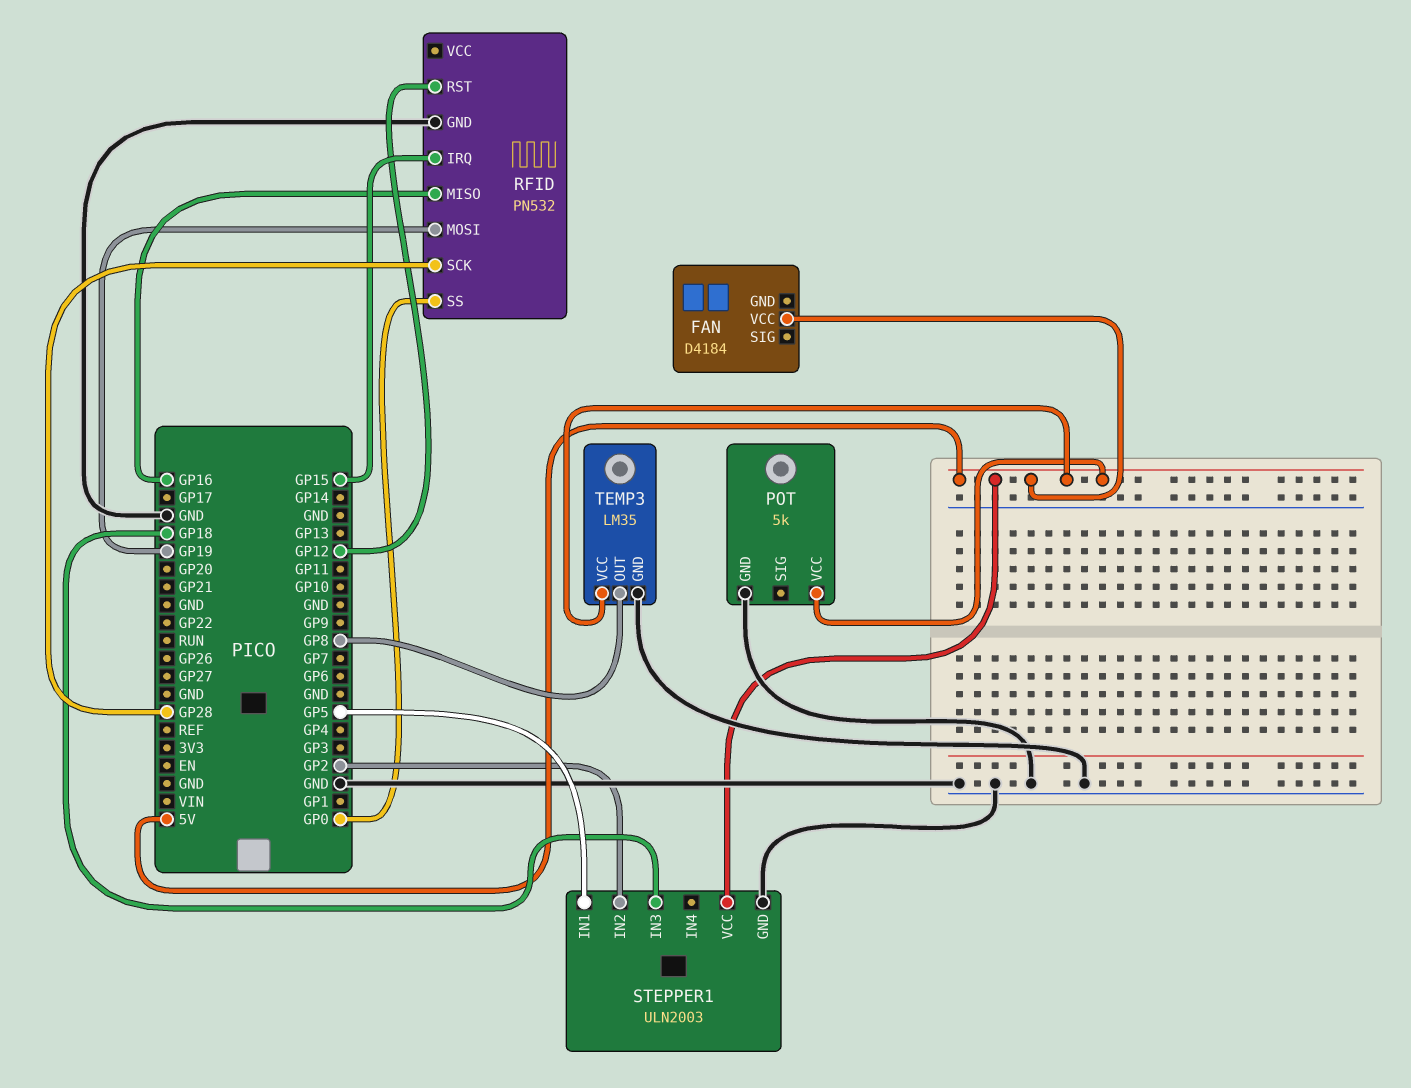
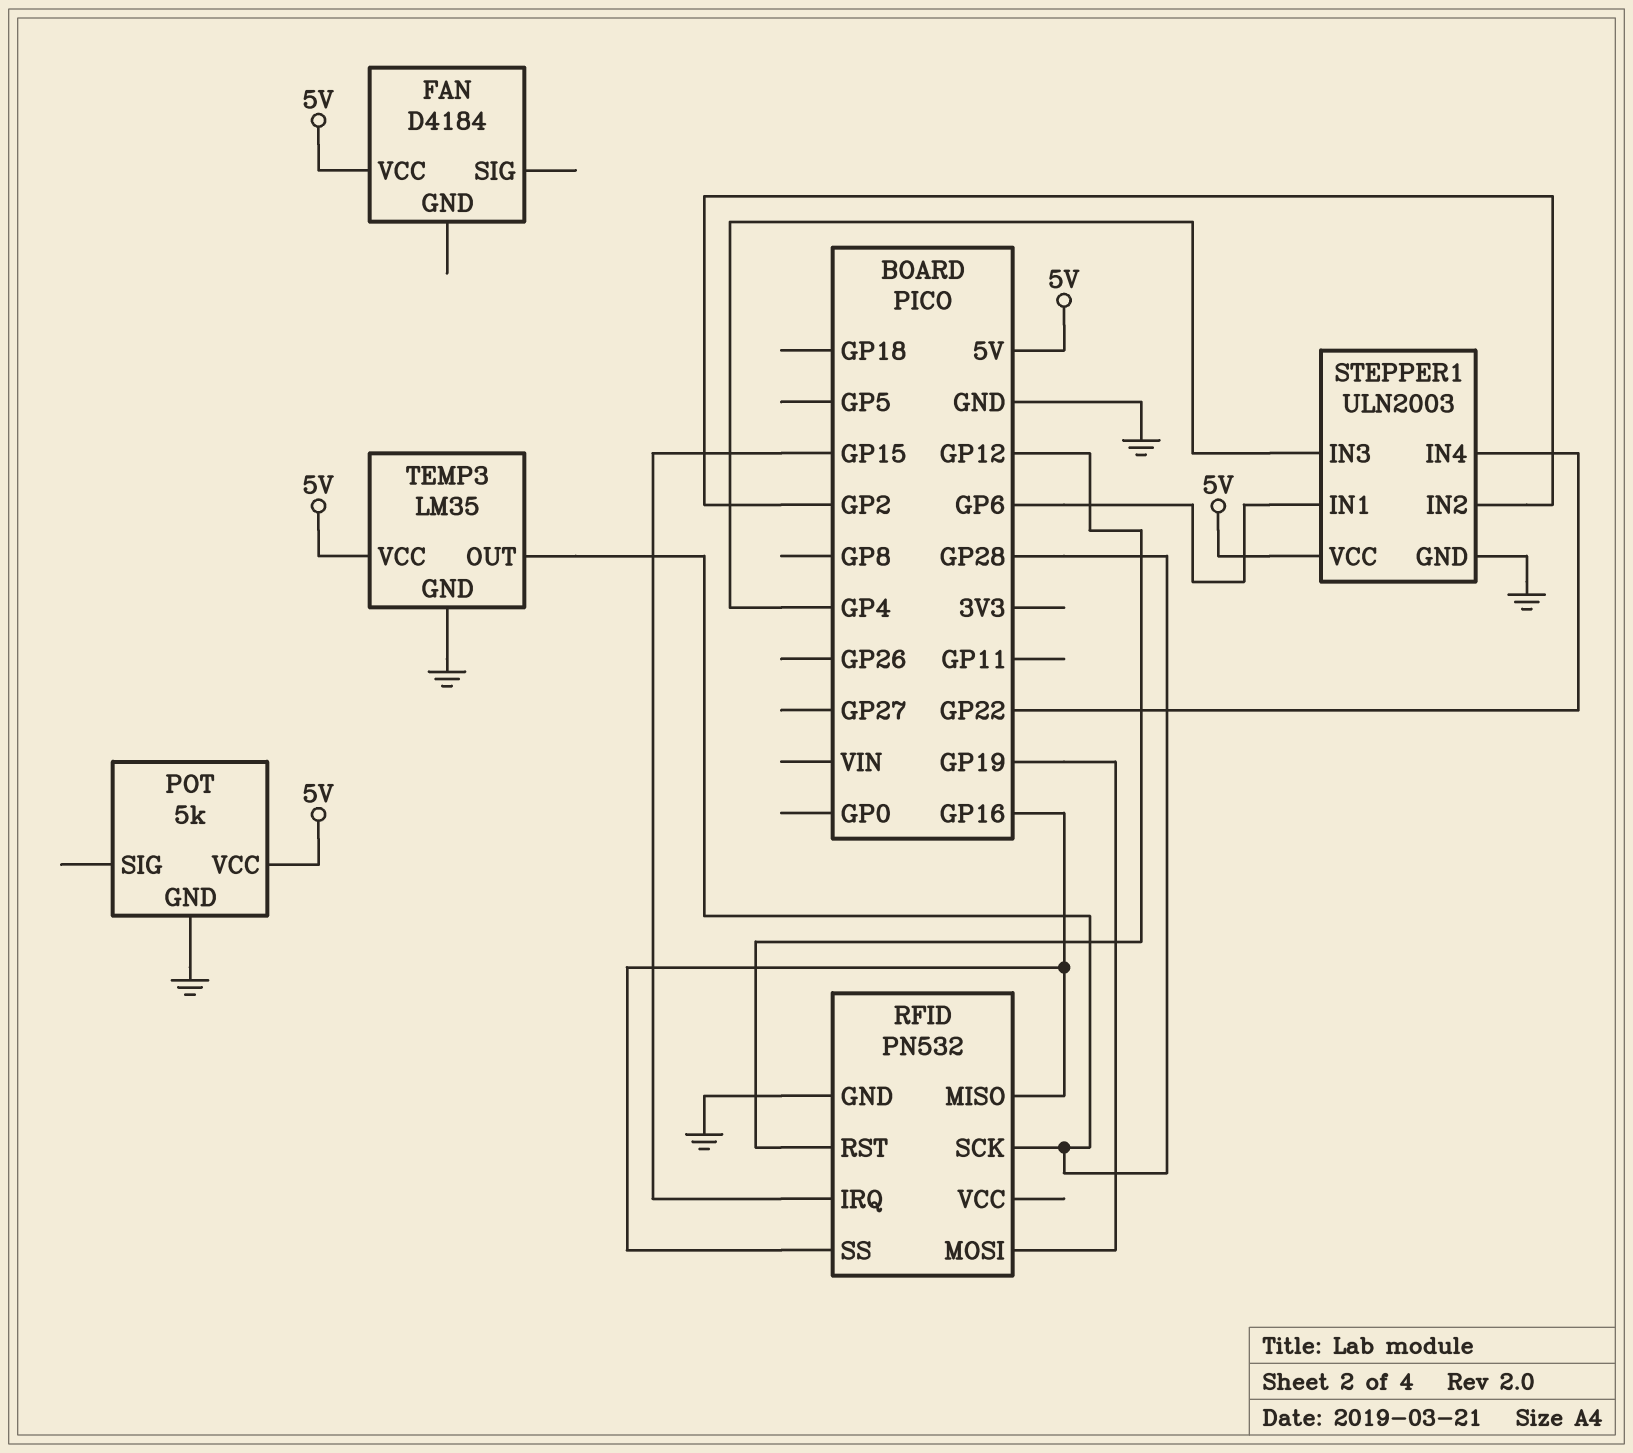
RFID pin SS: GP0 -> GP16
STEPPER1 pin IN1: GP5 -> GP6
STEPPER1 pin IN3: GP18 -> GP4
STEPPER1 pin IN4: none -> GP22
TEMP3 pin OUT: GP8 -> GP28

